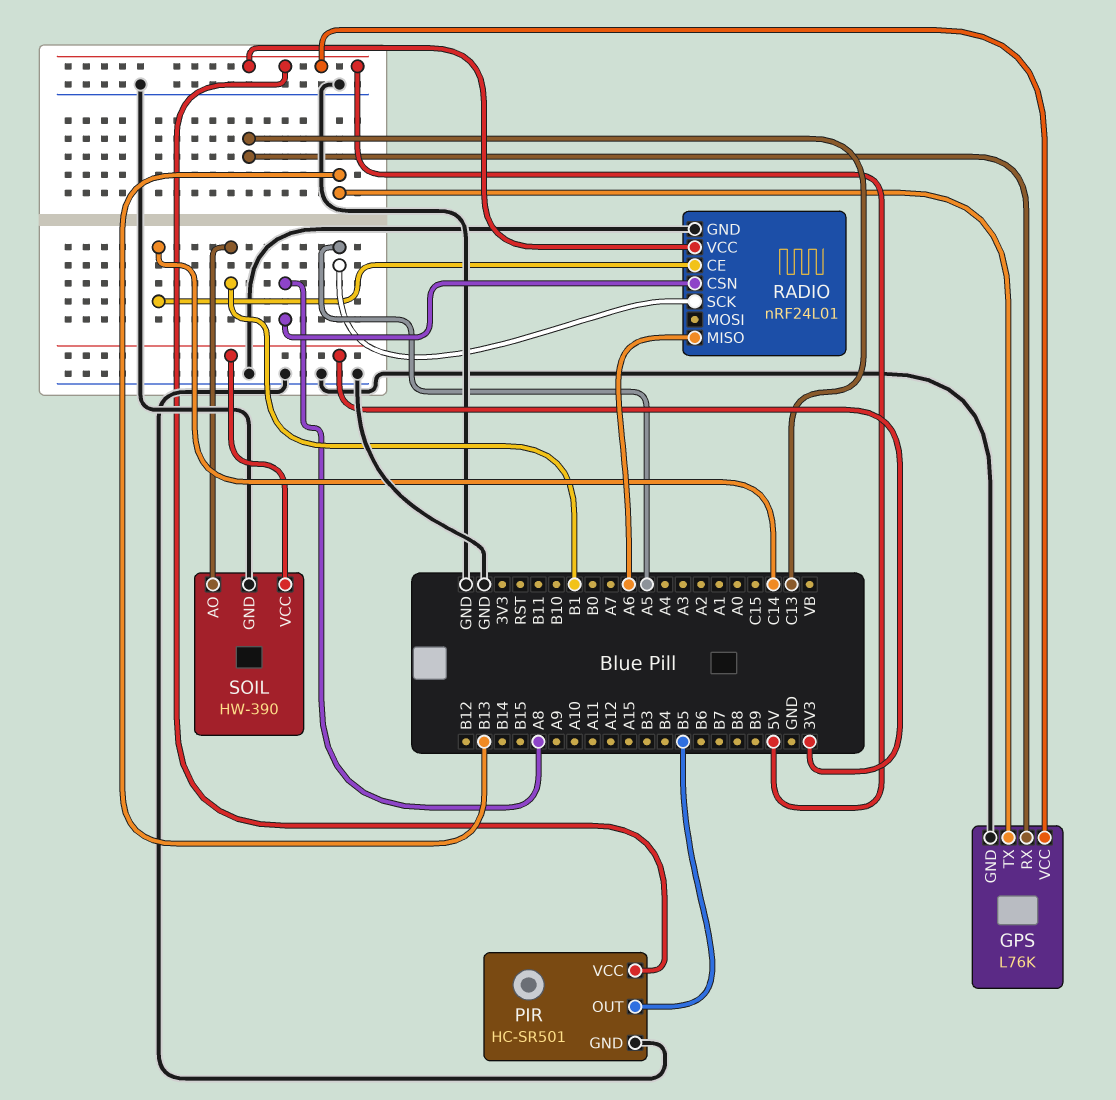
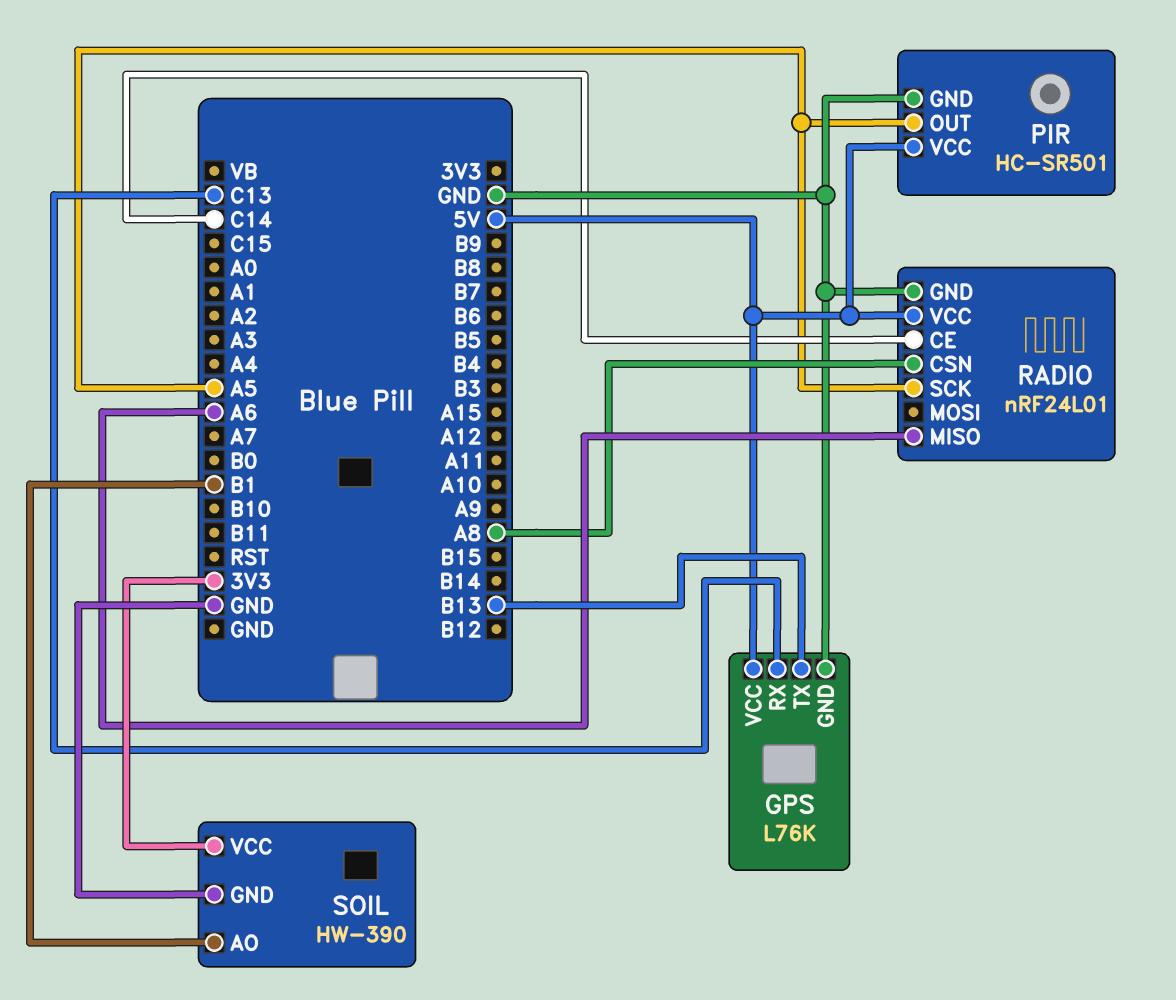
PIR pin OUT: B5 -> A5

